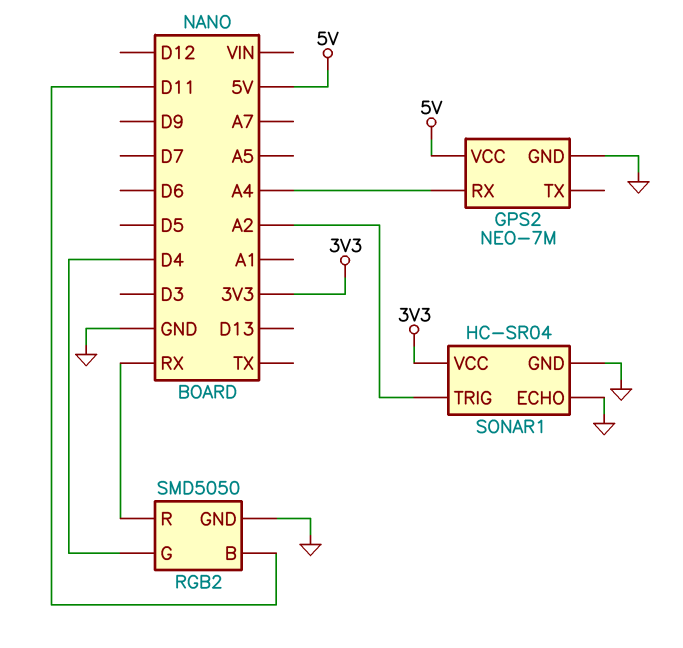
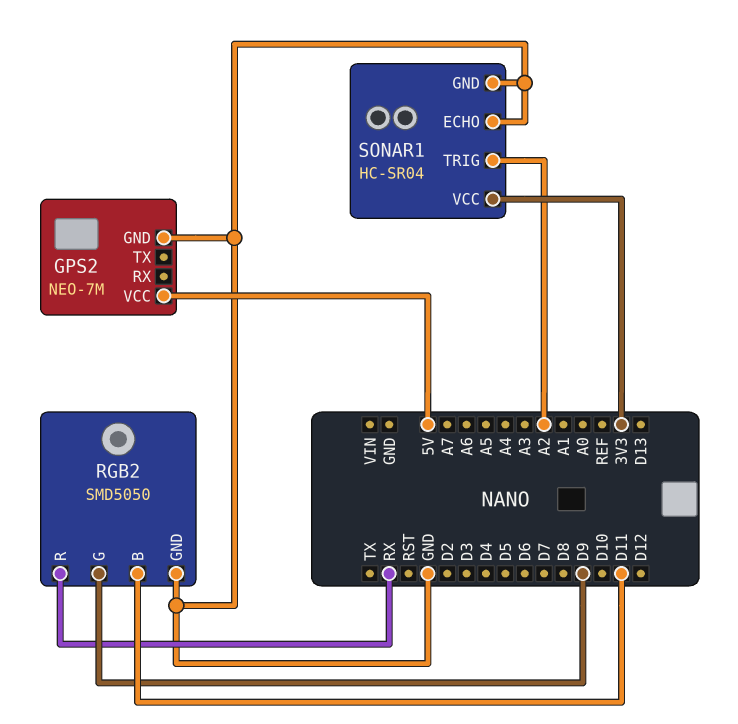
GPS2 pin RX: A4 -> none
RGB2 pin G: D4 -> D9

